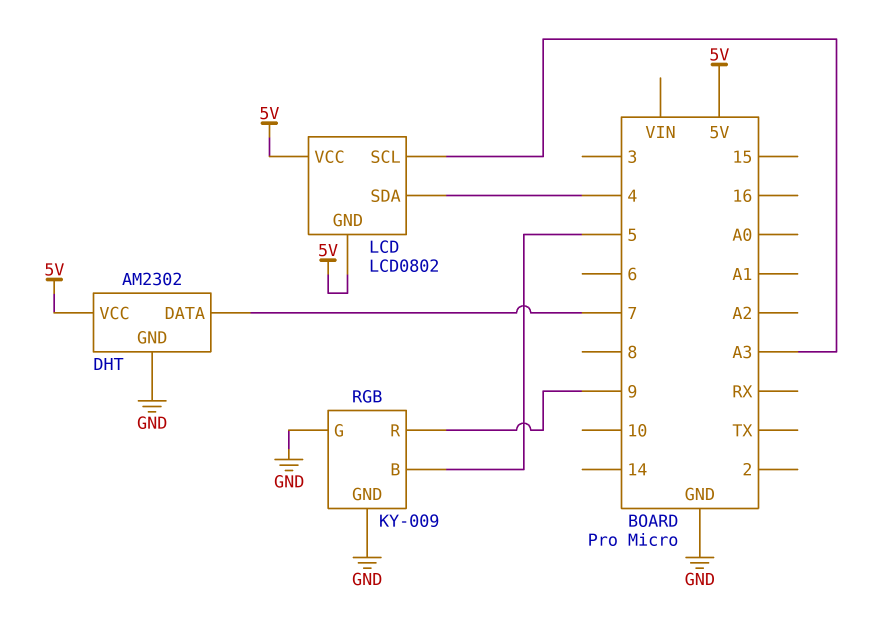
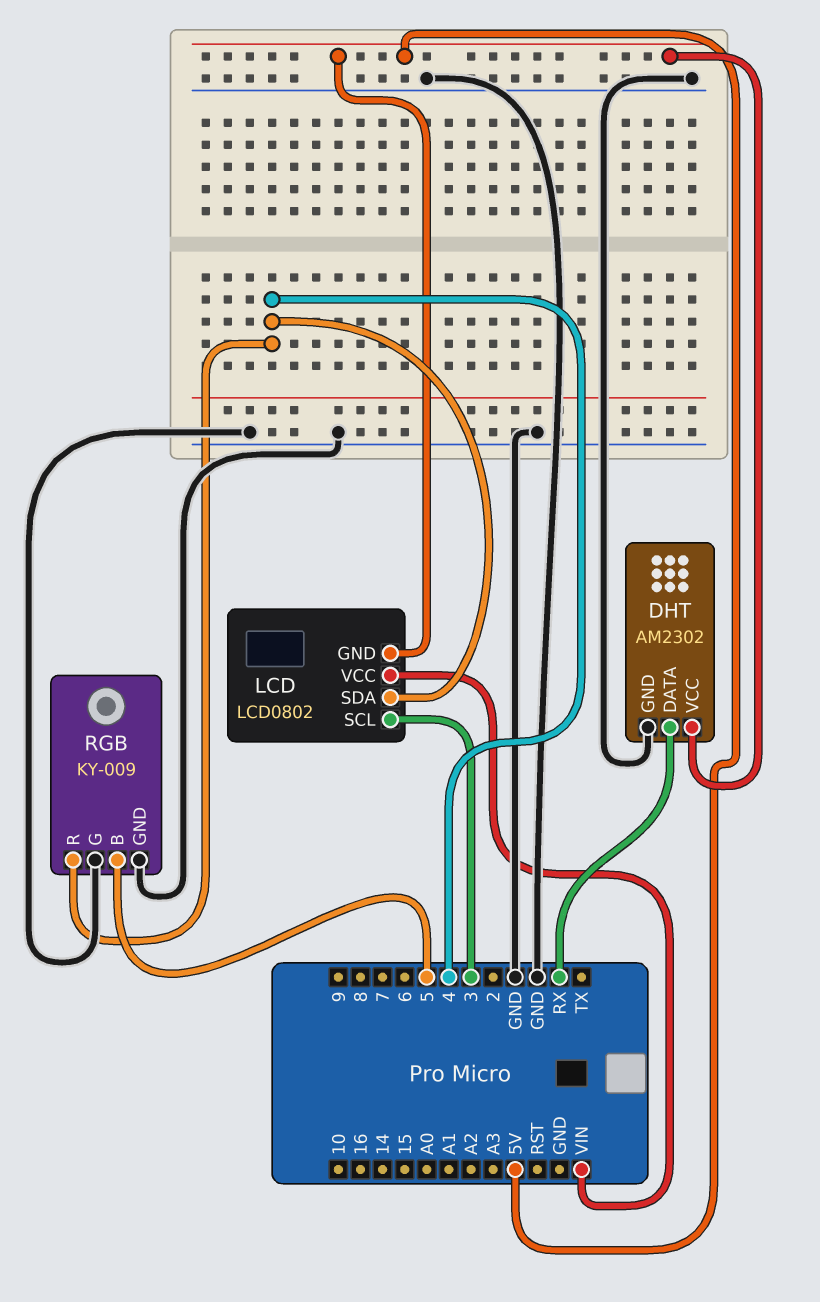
DHT pin DATA: 7 -> RX
LCD pin SCL: A3 -> 3
LCD pin VCC: 5V -> VIN
RGB pin R: 9 -> 4

